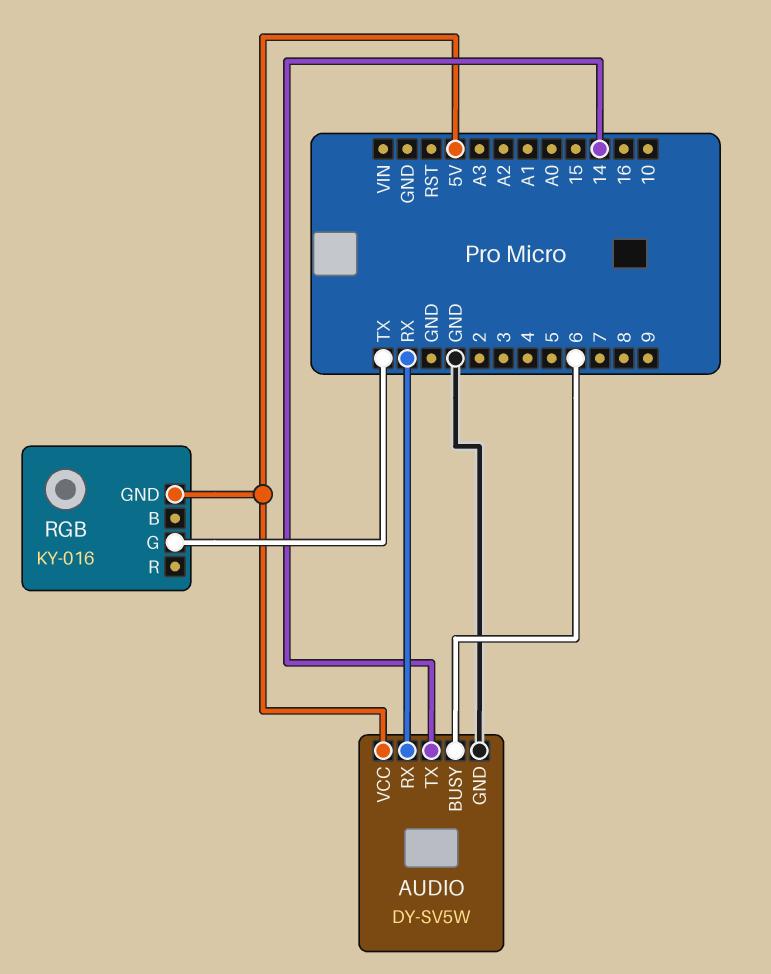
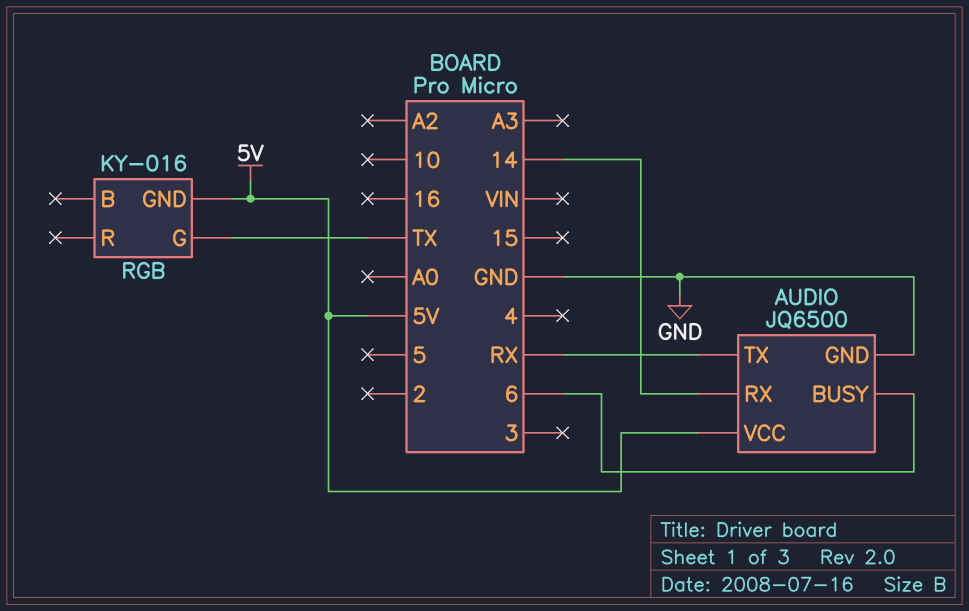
AUDIO: DY-SV5W -> JQ6500
AUDIO pin RX: RX -> 14
AUDIO pin TX: 14 -> RX

